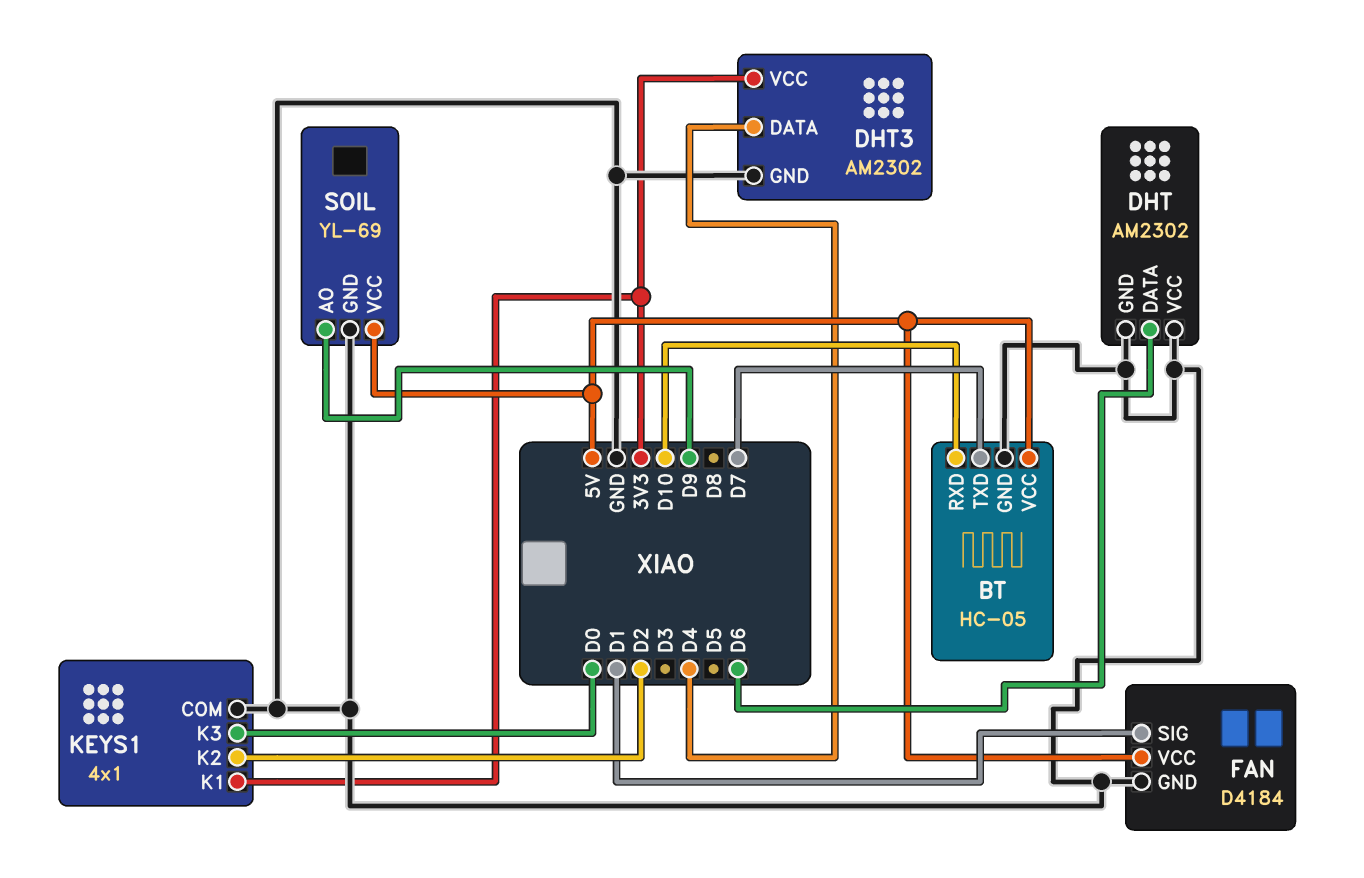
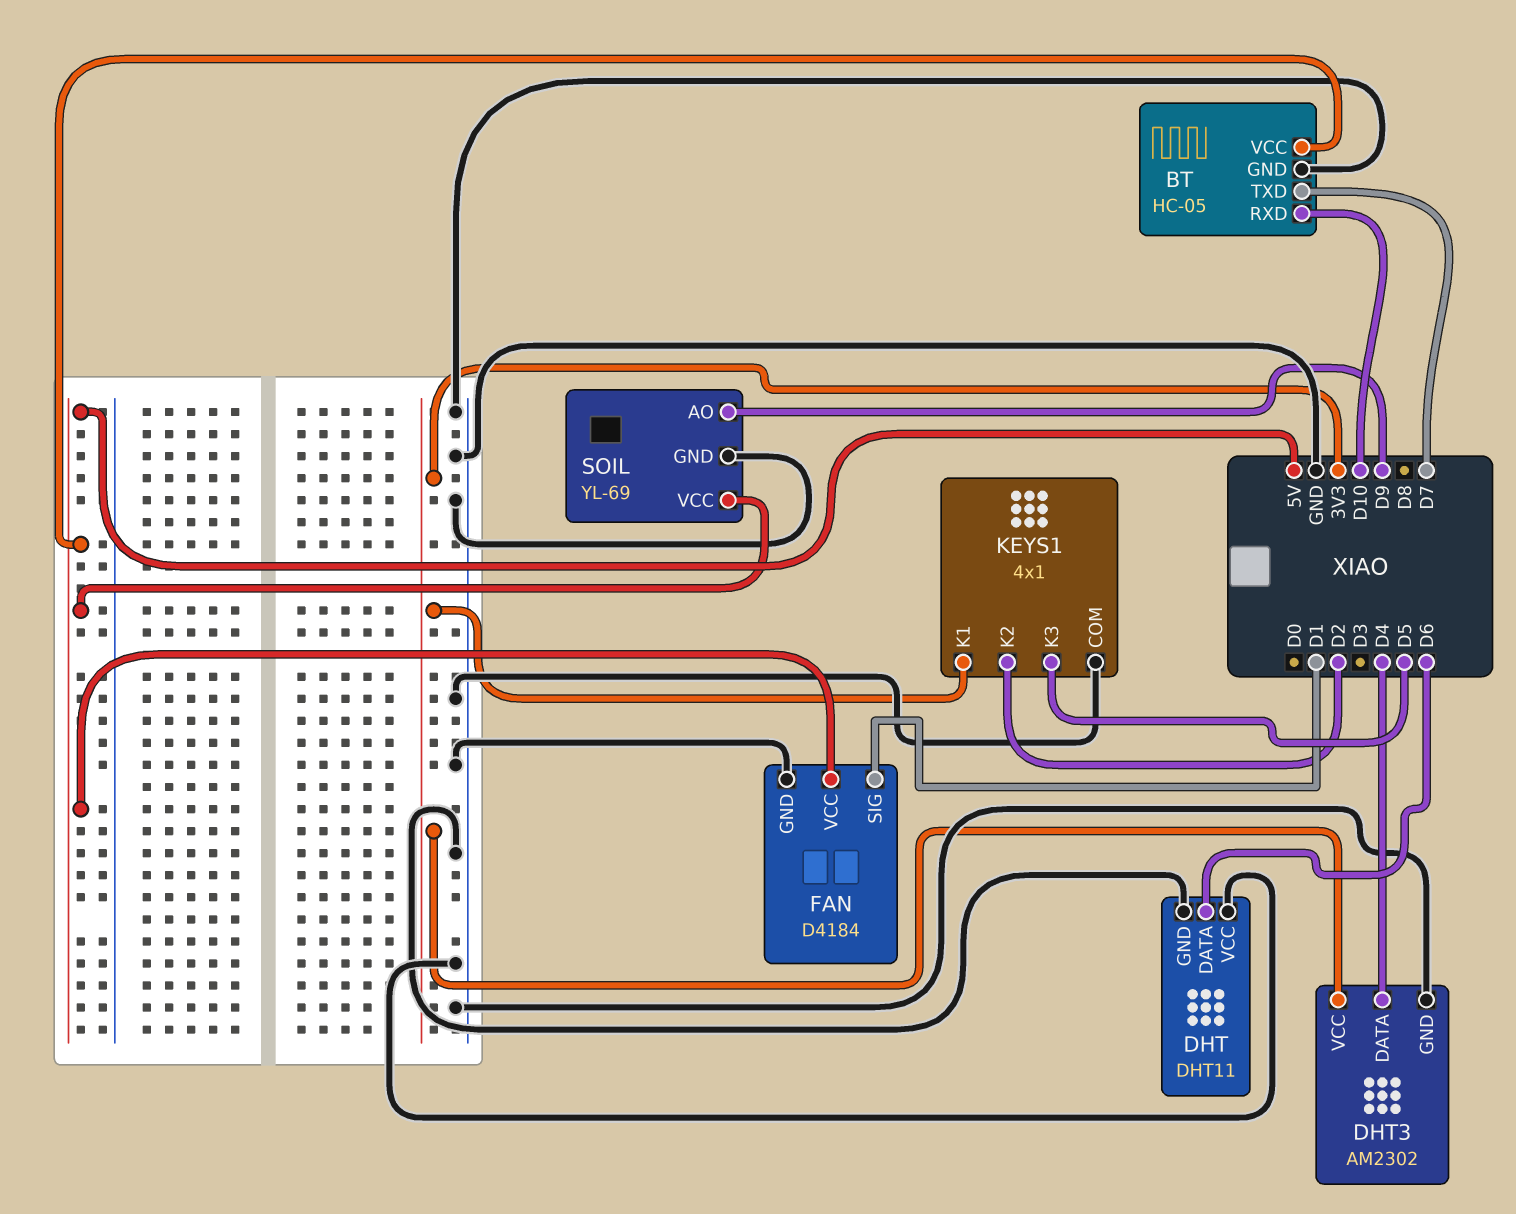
DHT: AM2302 -> DHT11
KEYS1 pin K3: D0 -> D5

